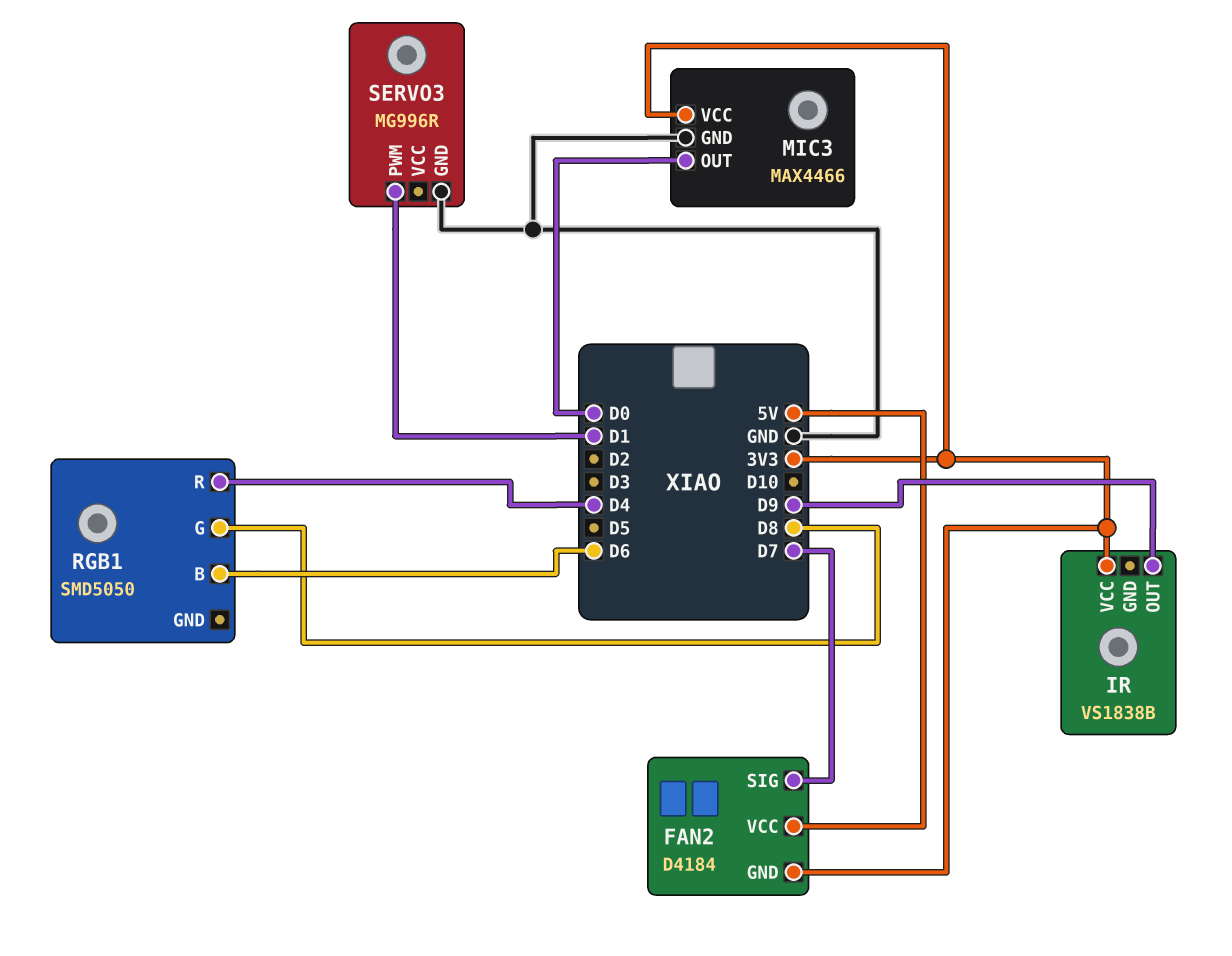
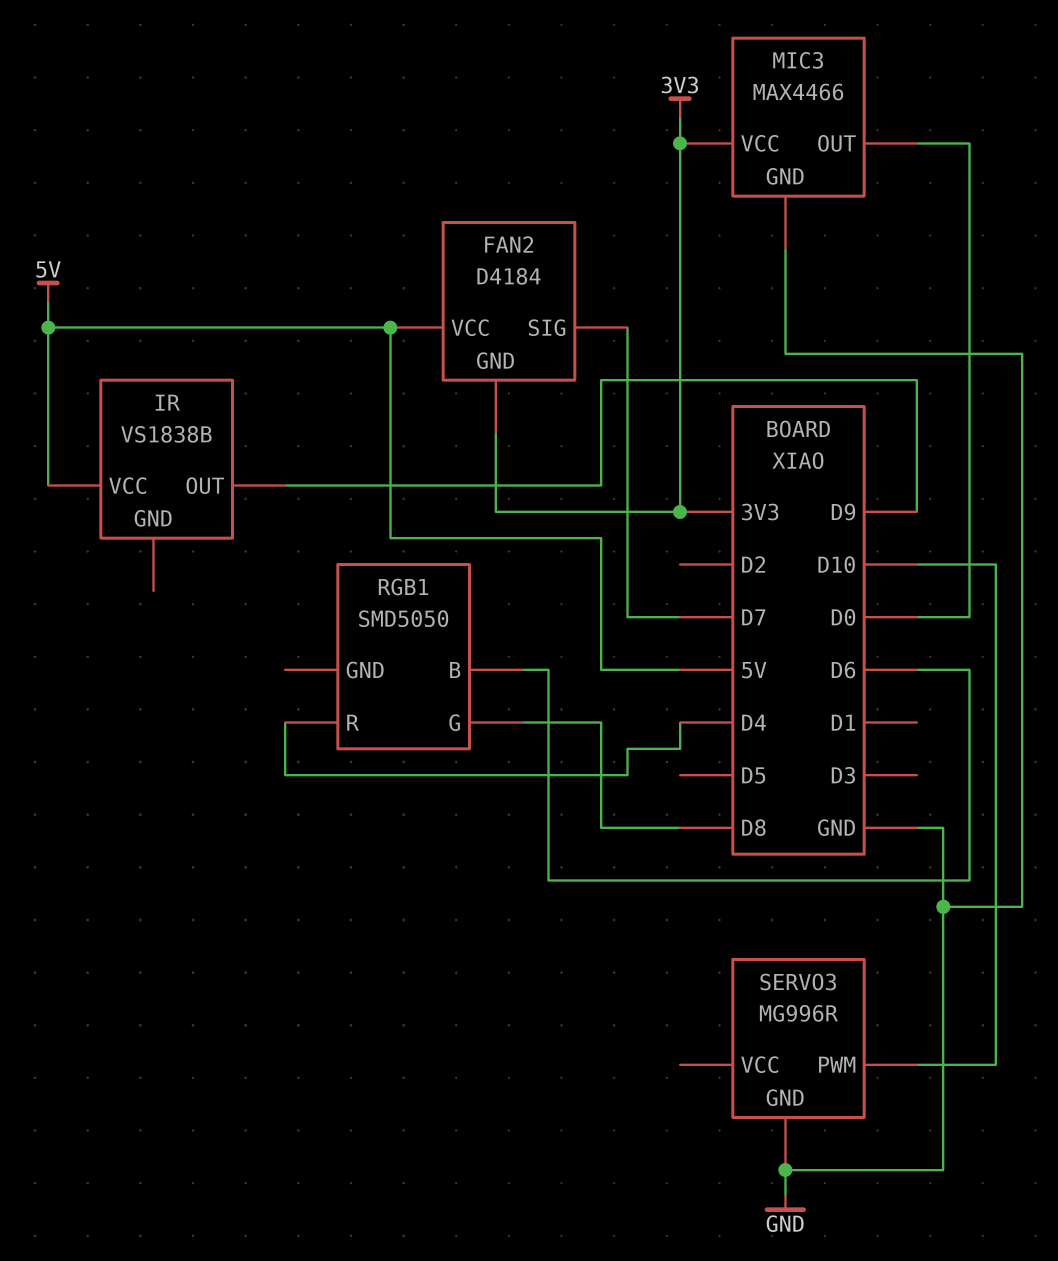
IR pin VCC: 3V3 -> 5V
SERVO3 pin PWM: D1 -> D10

